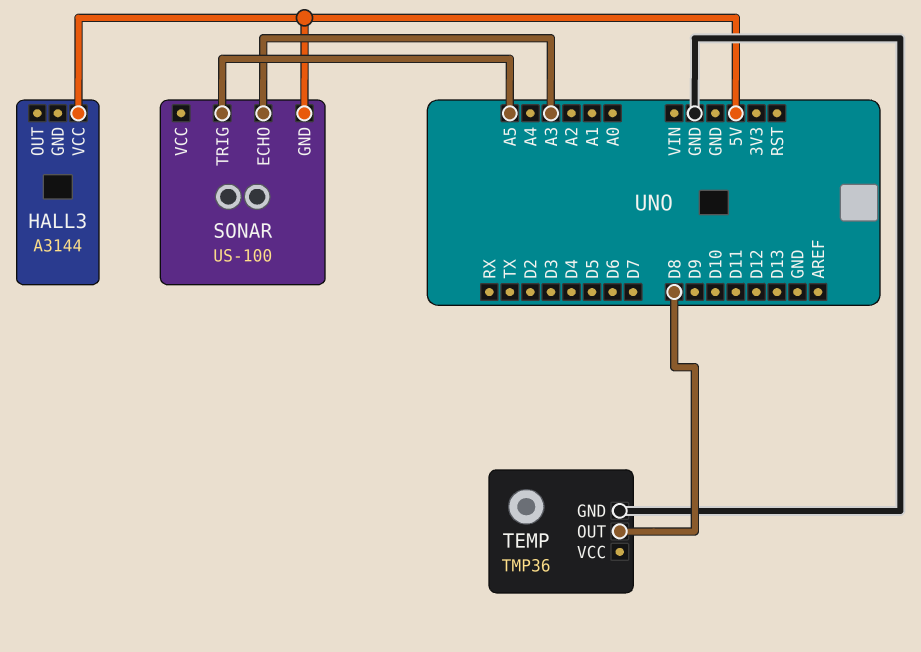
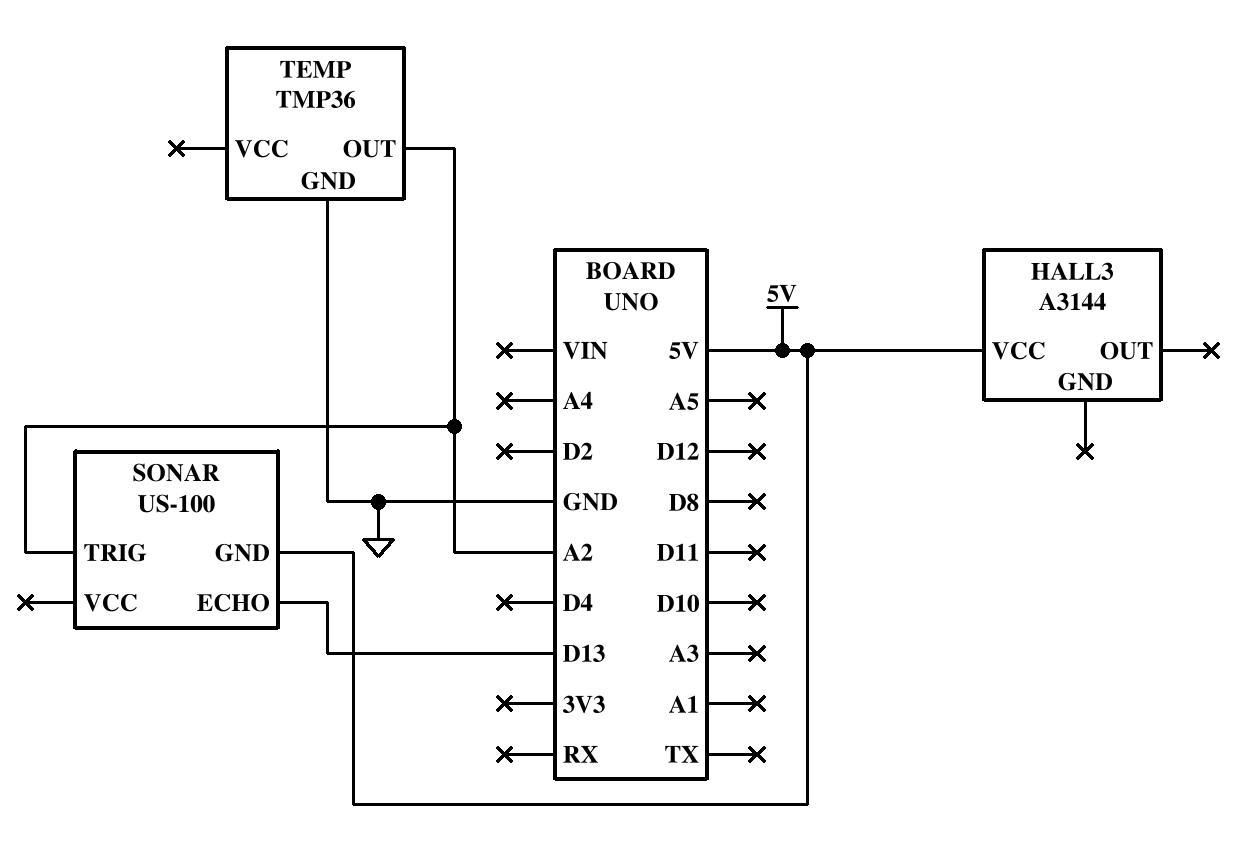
SONAR pin ECHO: A3 -> D13
SONAR pin TRIG: A5 -> A2
TEMP pin OUT: D8 -> A2

